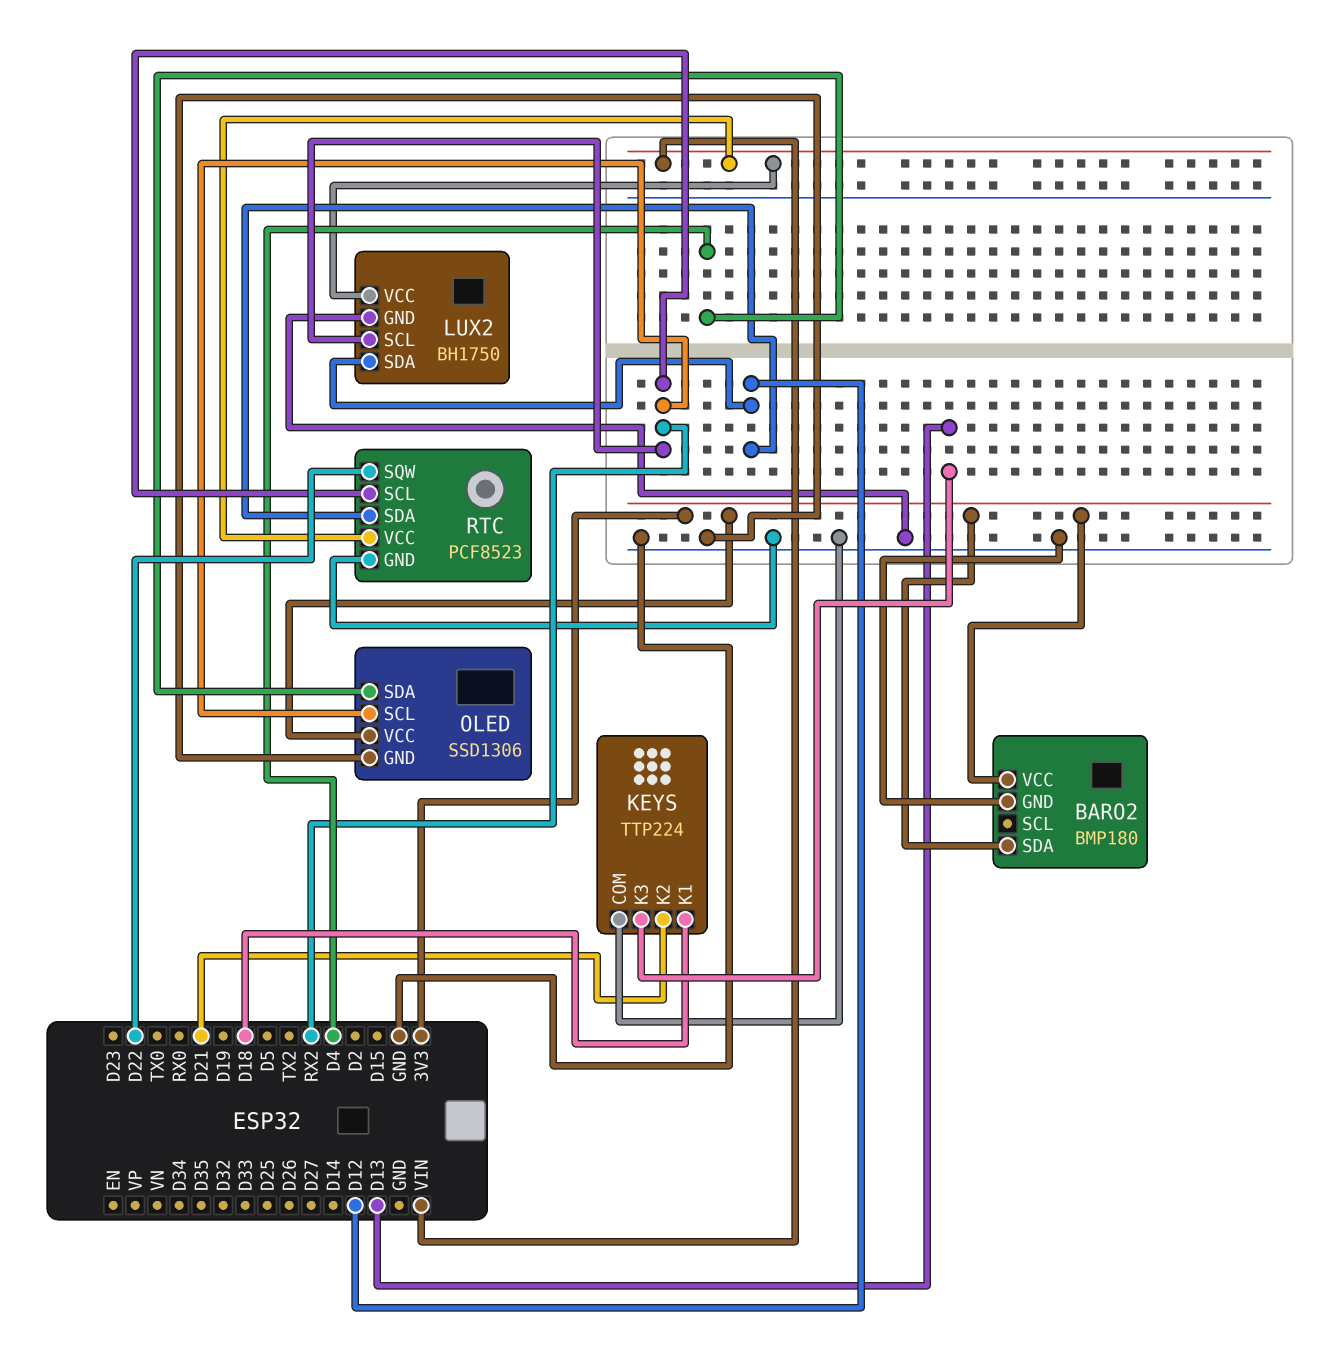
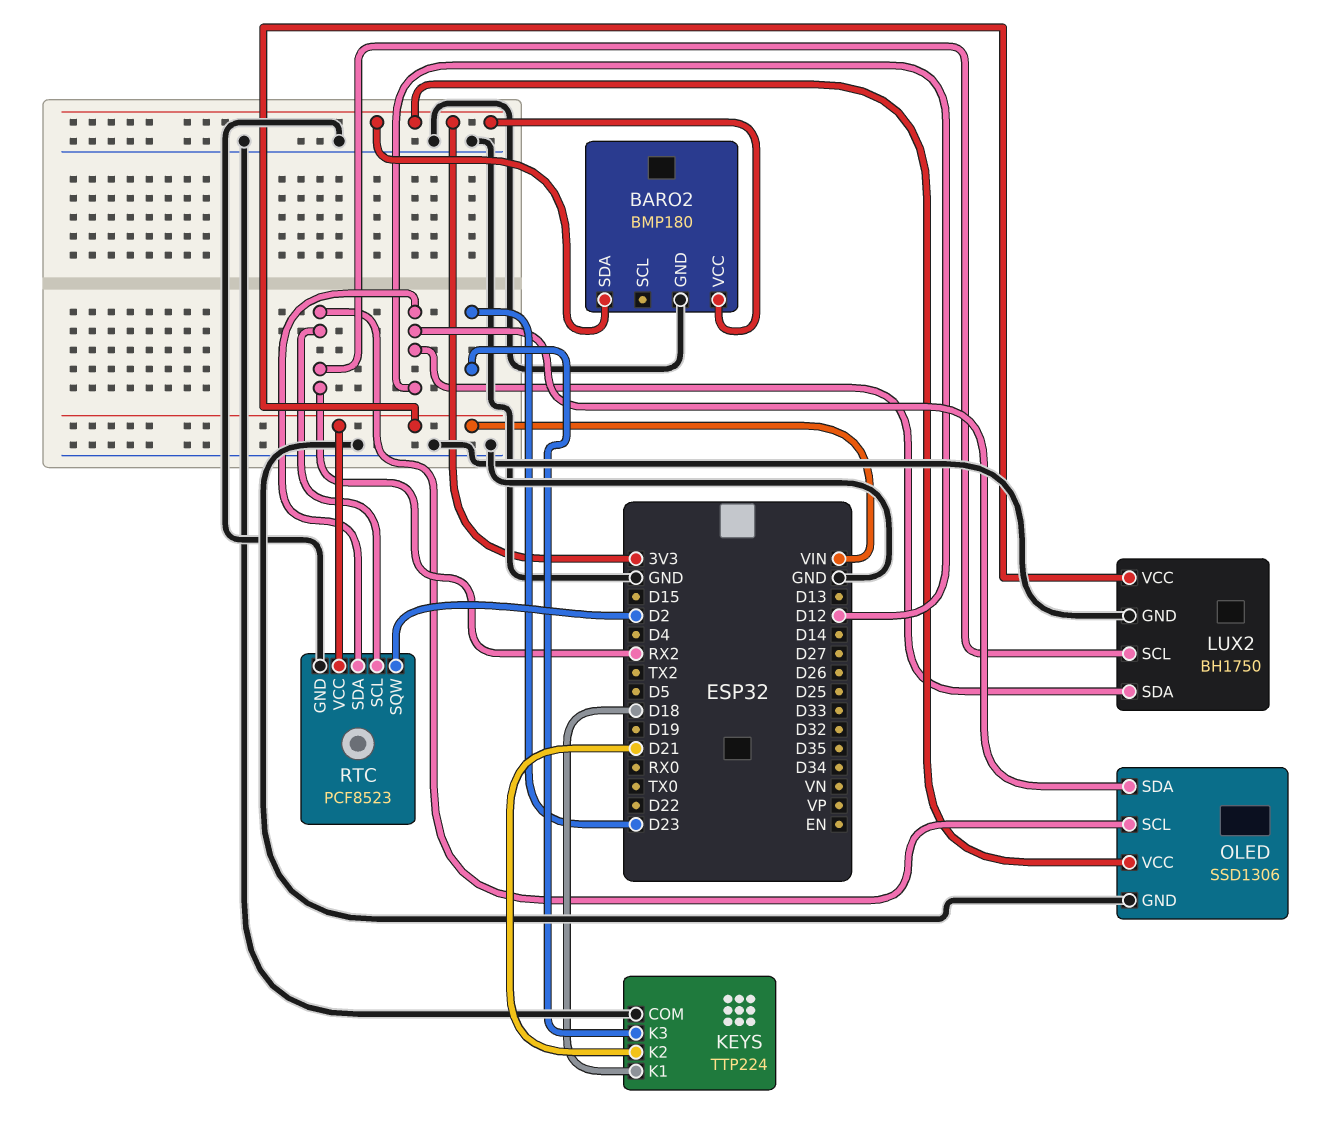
KEYS pin K3: D13 -> D23
OLED pin SDA: D4 -> D12
RTC pin SQW: D22 -> D2

